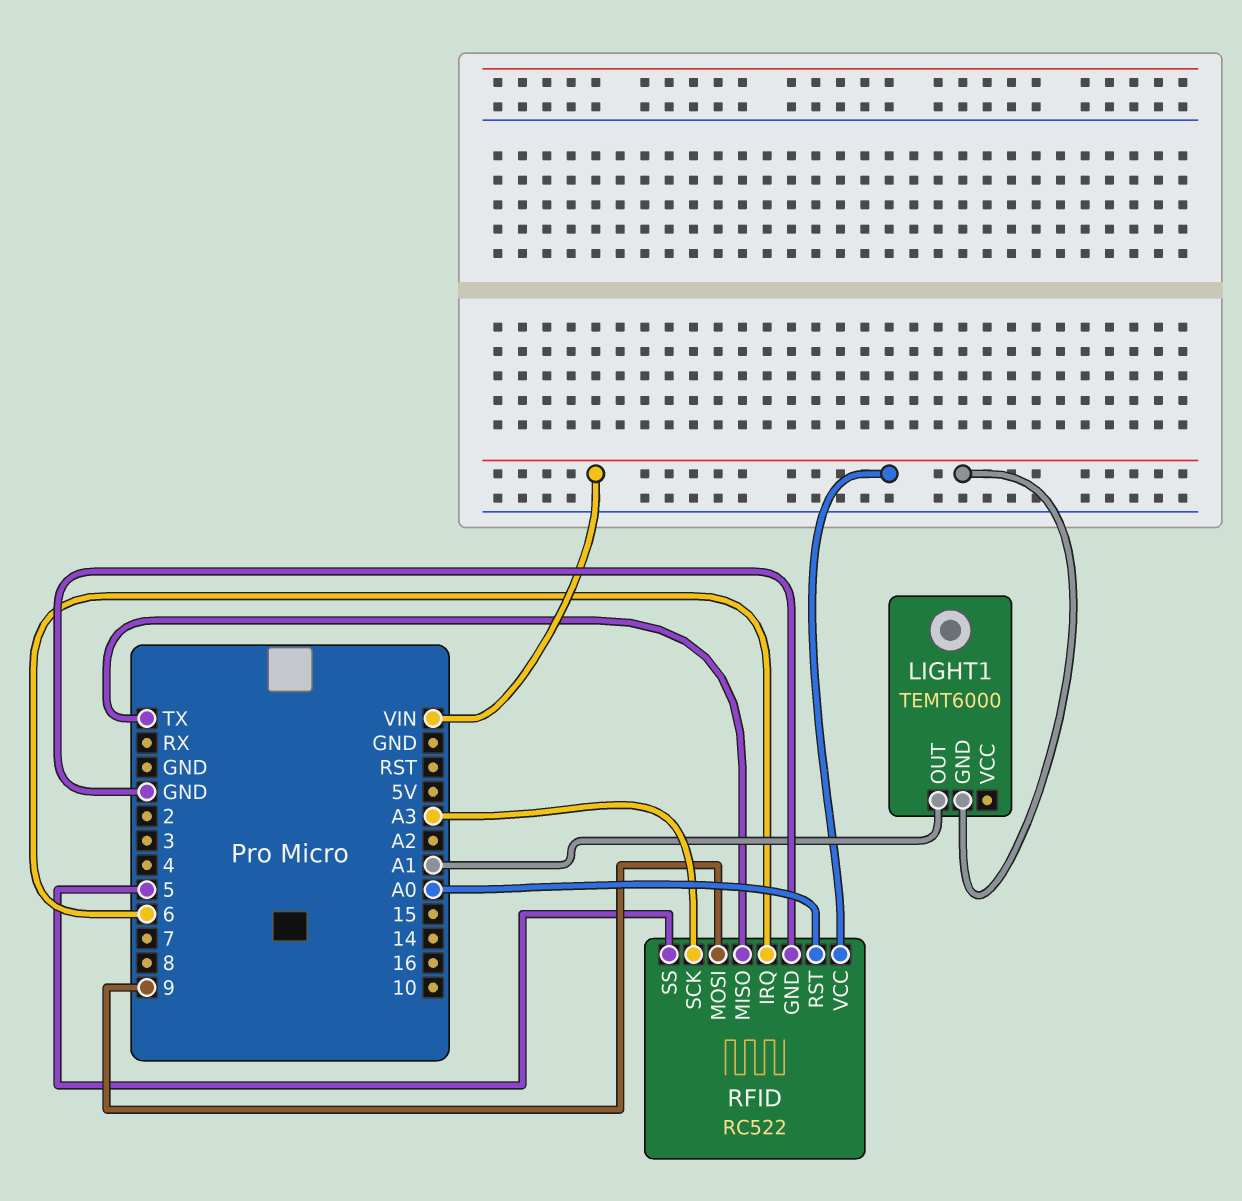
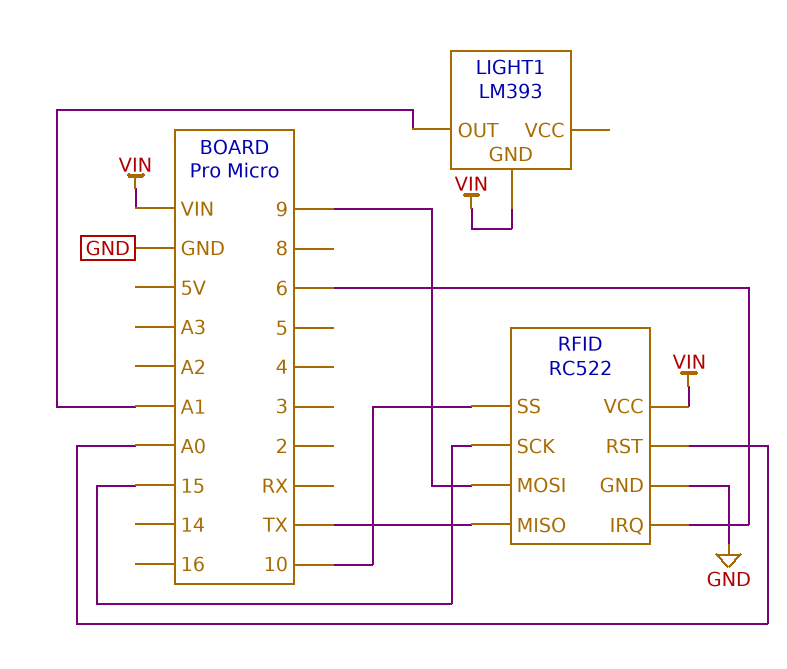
LIGHT1: TEMT6000 -> LM393
RFID pin SCK: A3 -> 15
RFID pin SS: 5 -> 10

